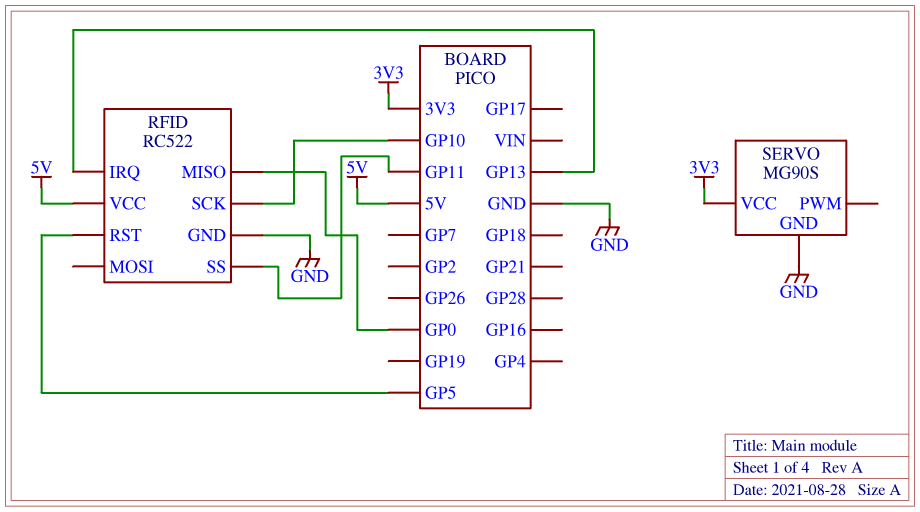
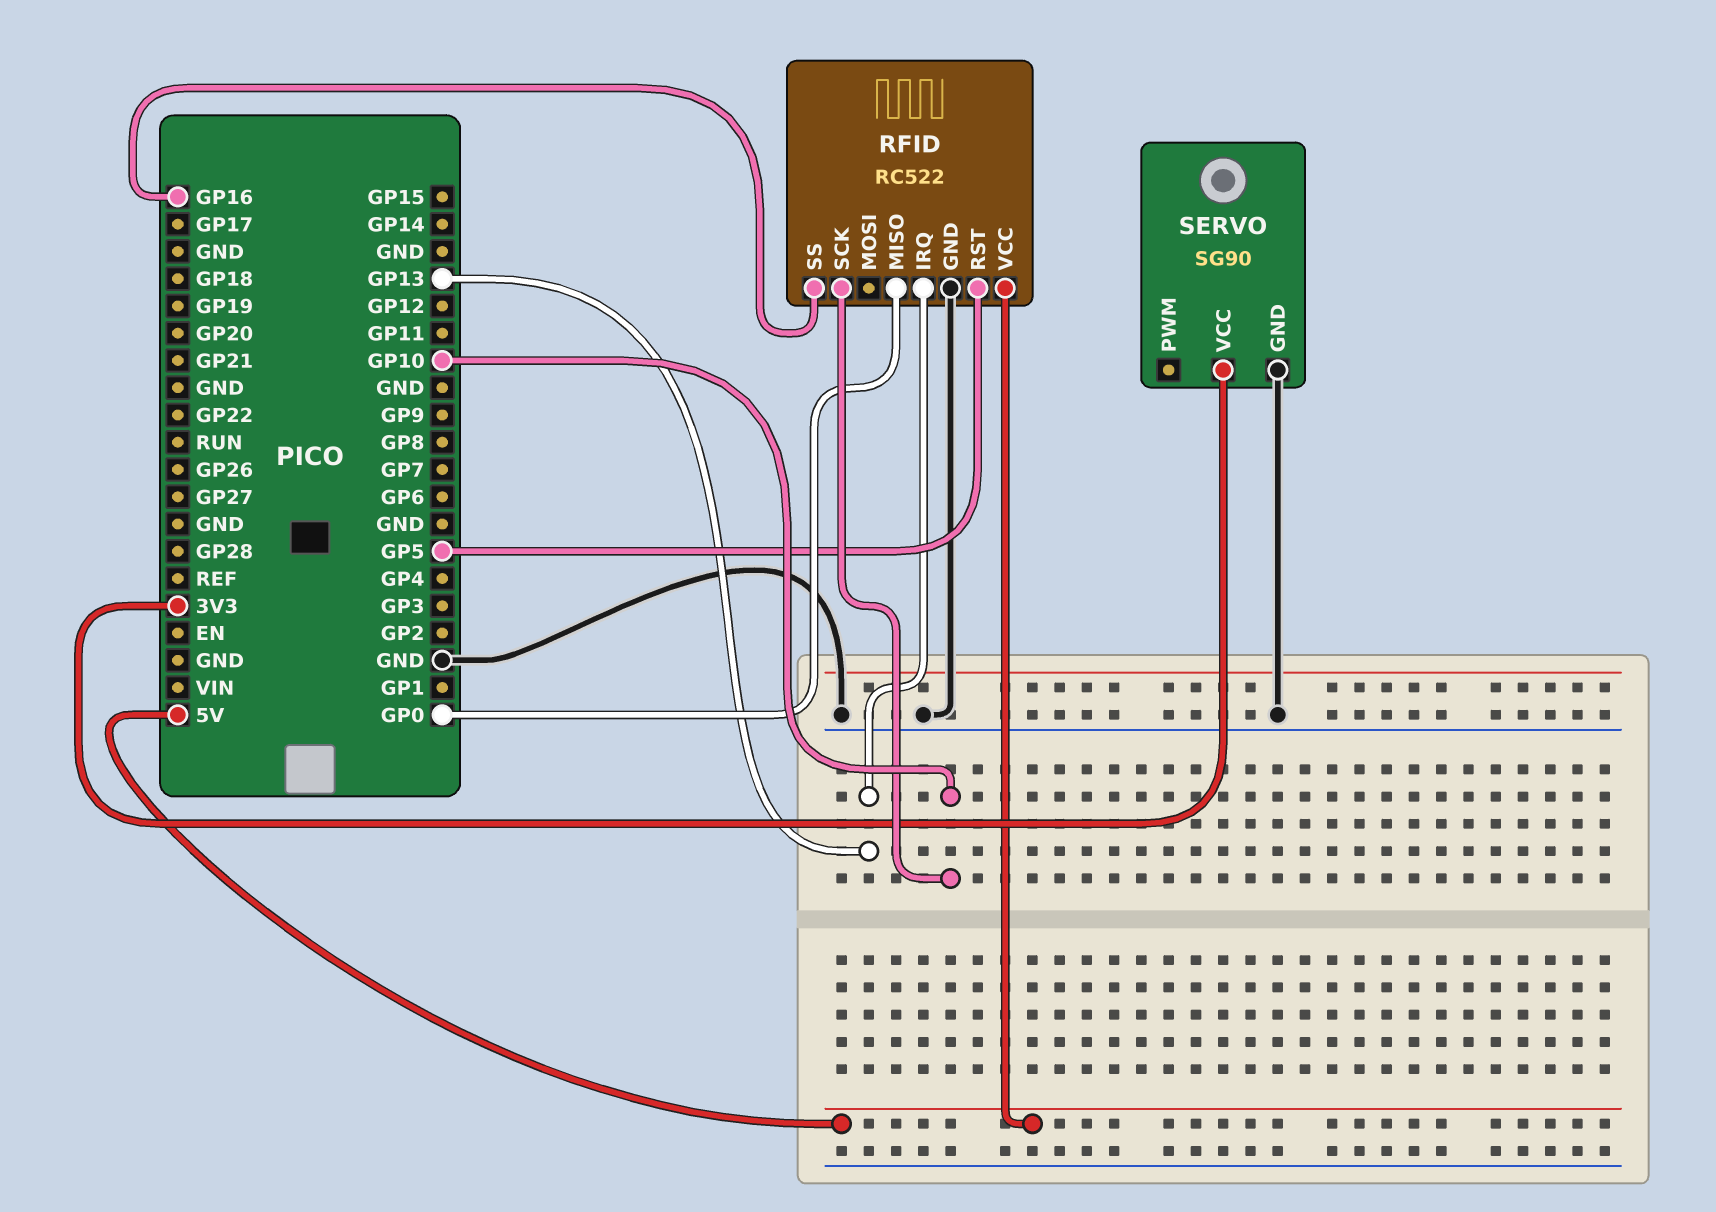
RFID pin SS: GP11 -> GP16
SERVO: MG90S -> SG90

